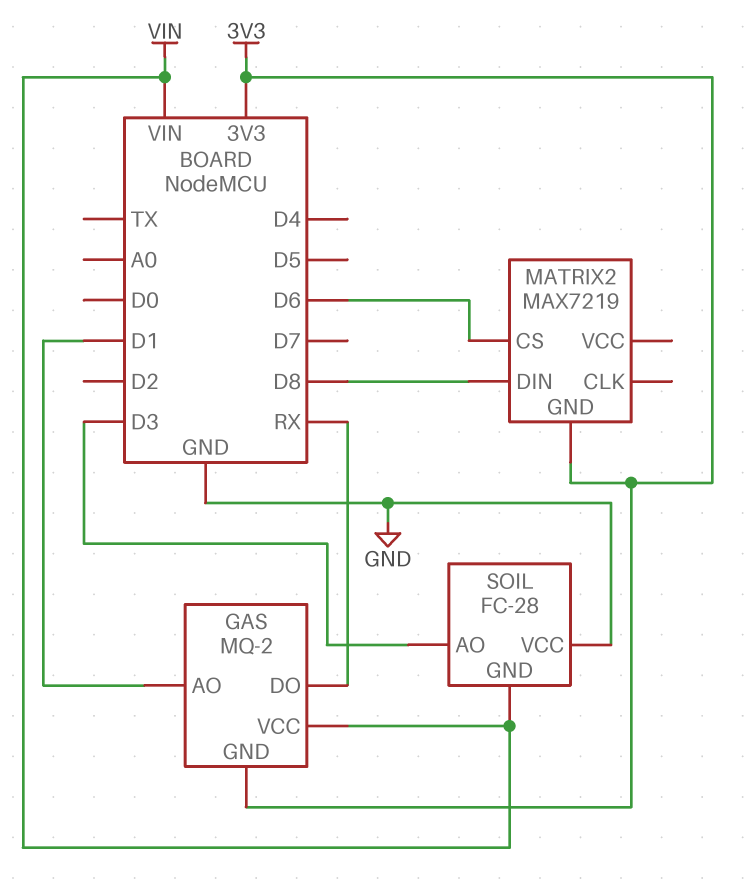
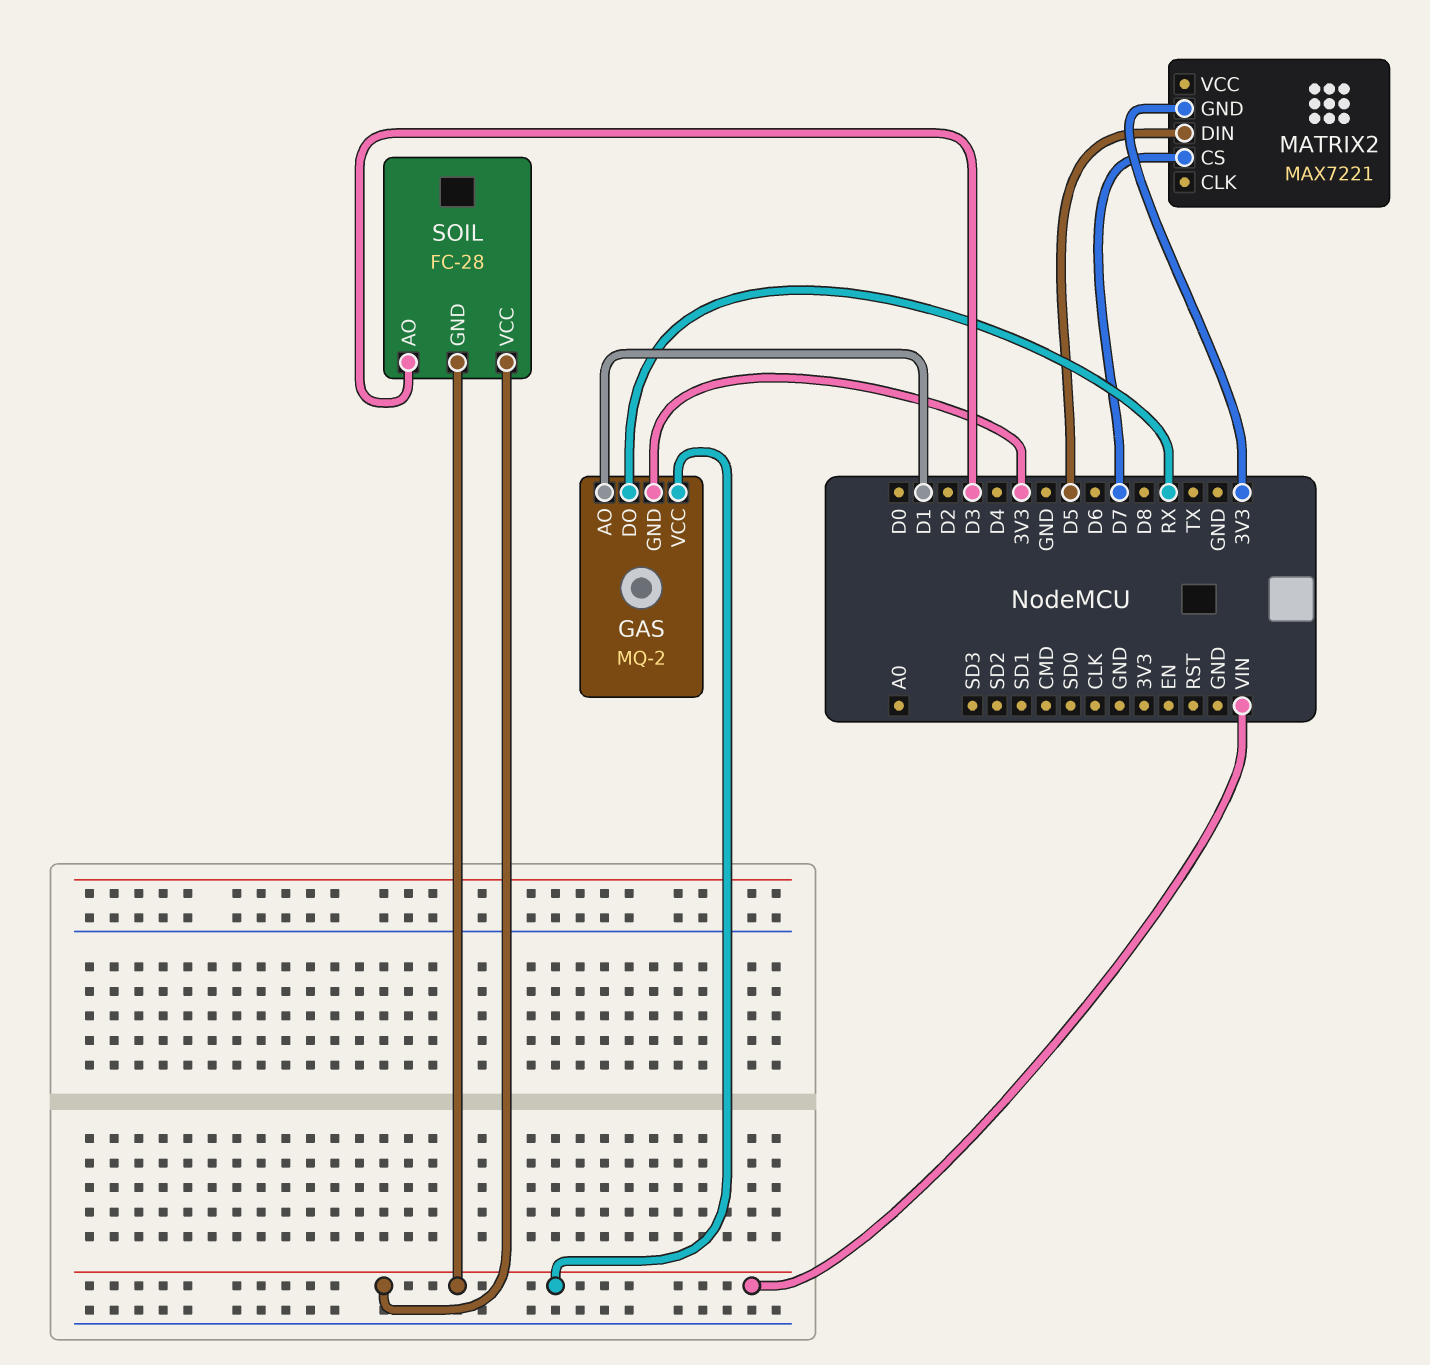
MATRIX2: MAX7219 -> MAX7221
MATRIX2 pin CS: D6 -> D7
MATRIX2 pin DIN: D8 -> D5
SOIL pin VCC: GND -> VIN

